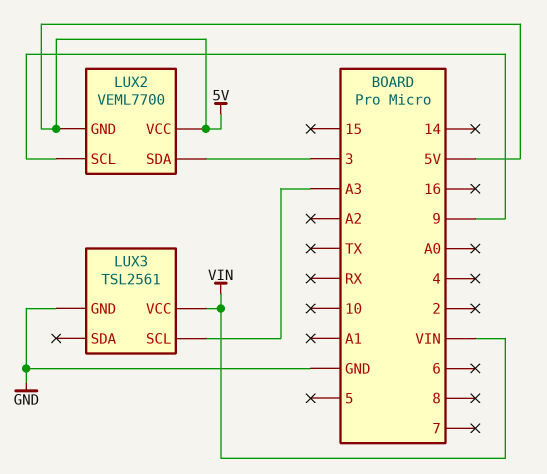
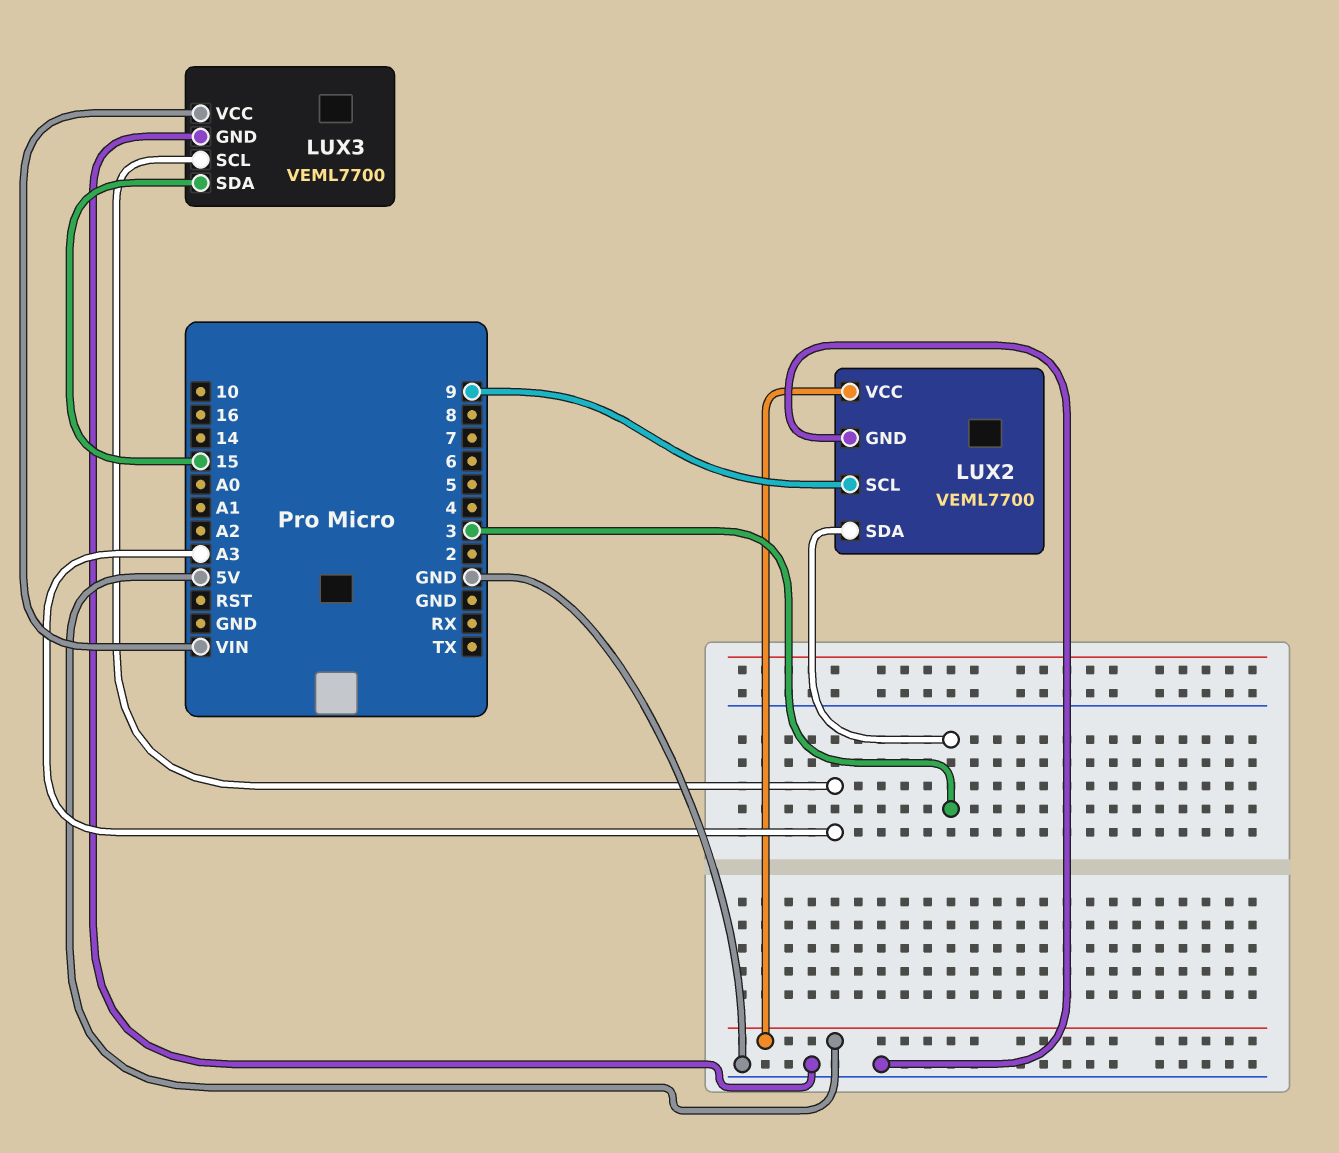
LUX2 pin GND: 5V -> GND
LUX3: TSL2561 -> VEML7700
LUX3 pin SDA: none -> 15

